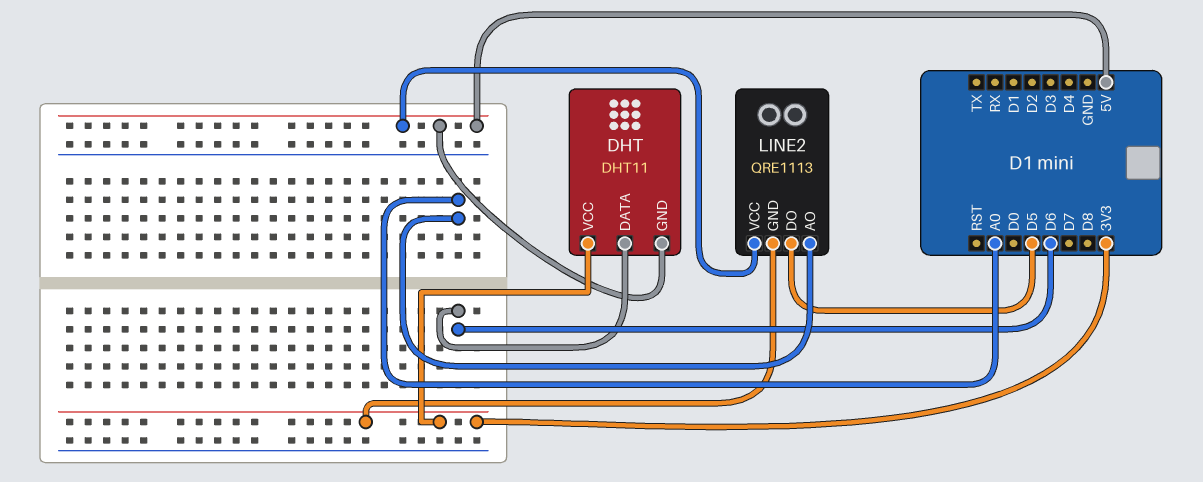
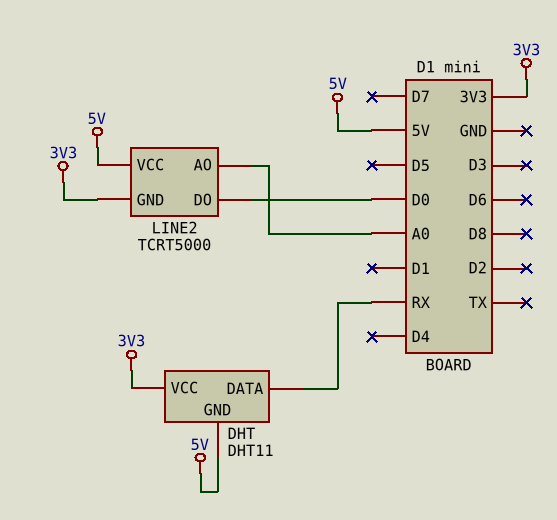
DHT pin DATA: D6 -> RX
LINE2: QRE1113 -> TCRT5000
LINE2 pin DO: D5 -> D0

